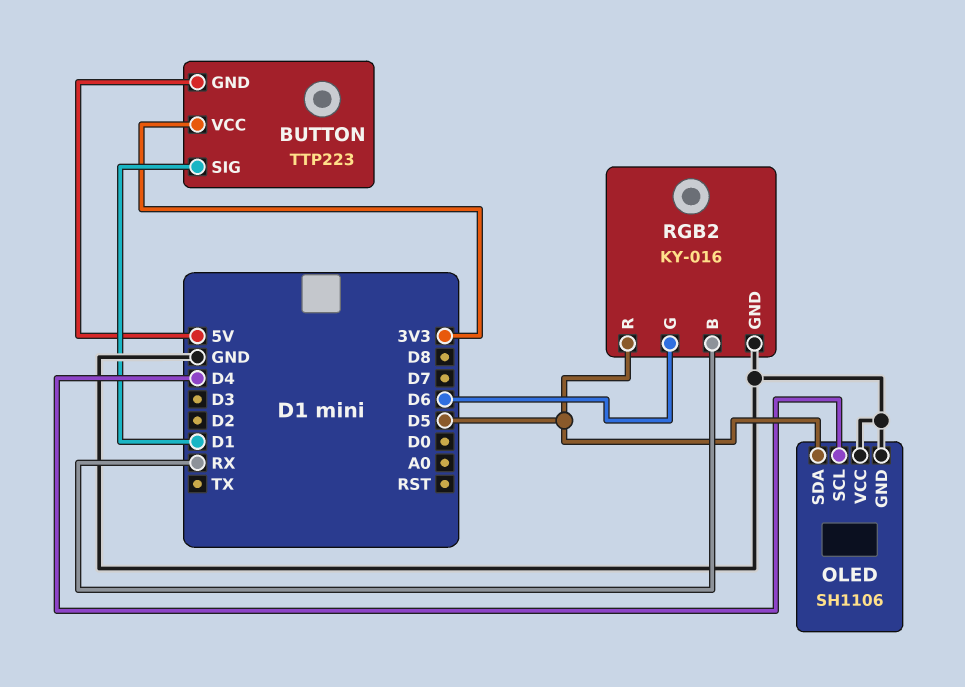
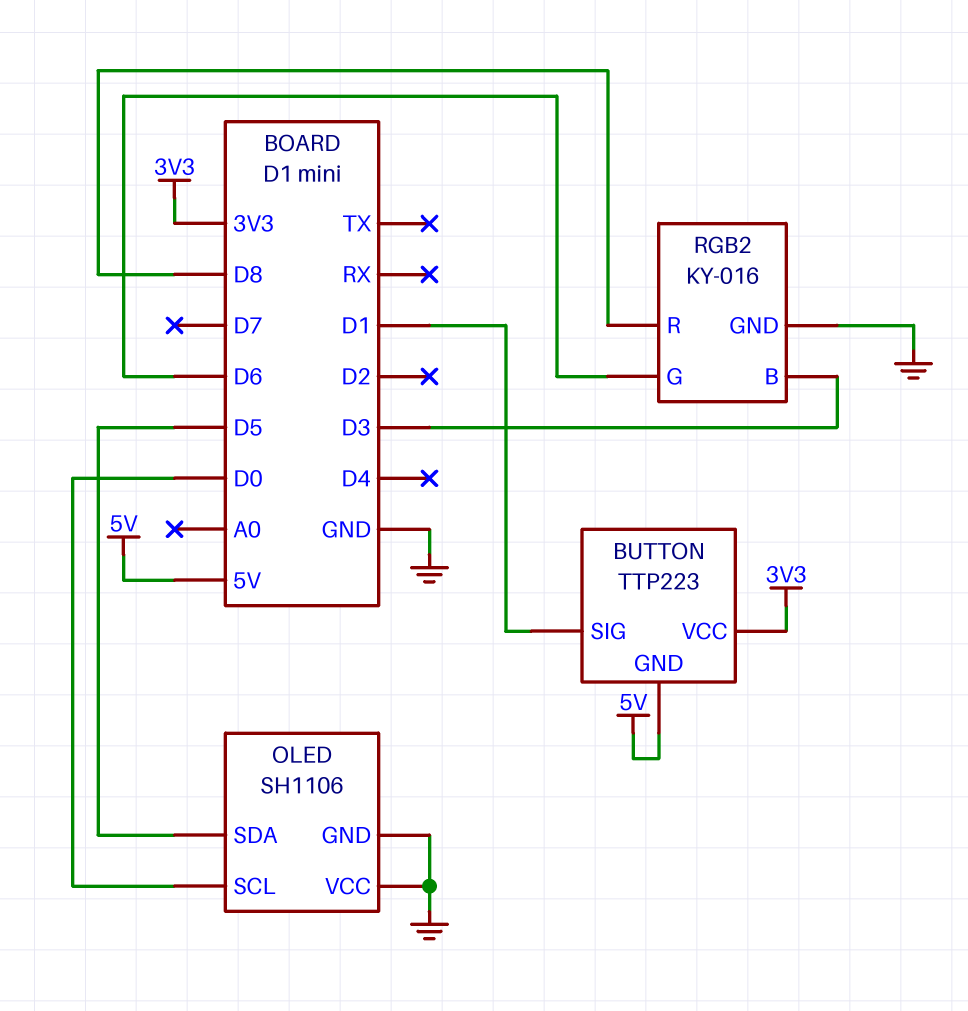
OLED pin SCL: D4 -> D0
RGB2 pin B: RX -> D3
RGB2 pin R: D5 -> D8

